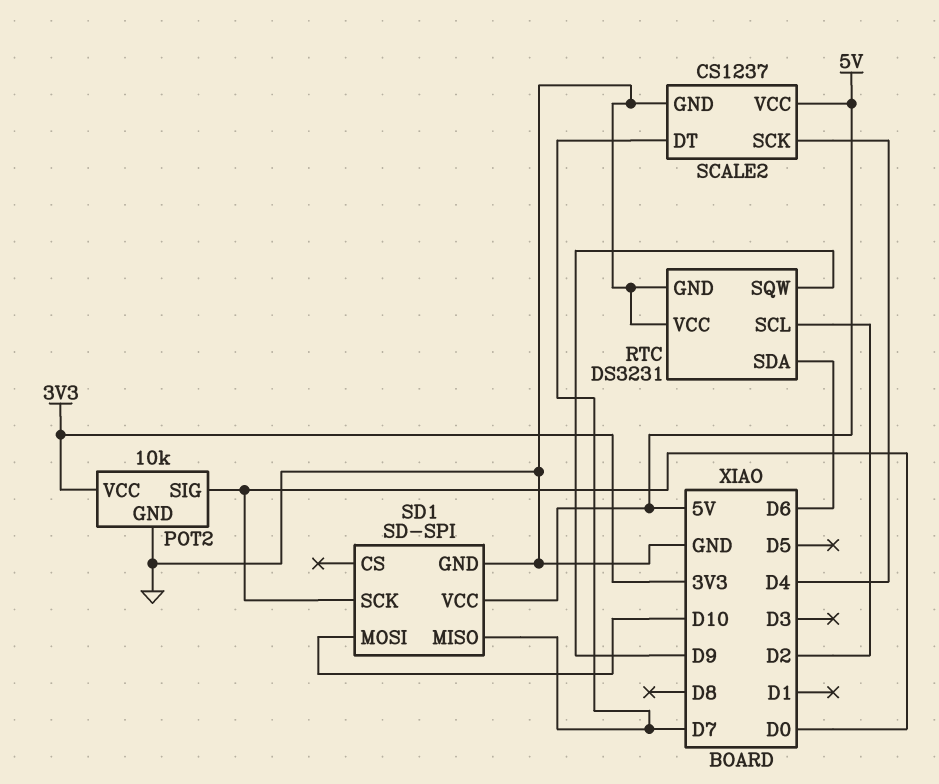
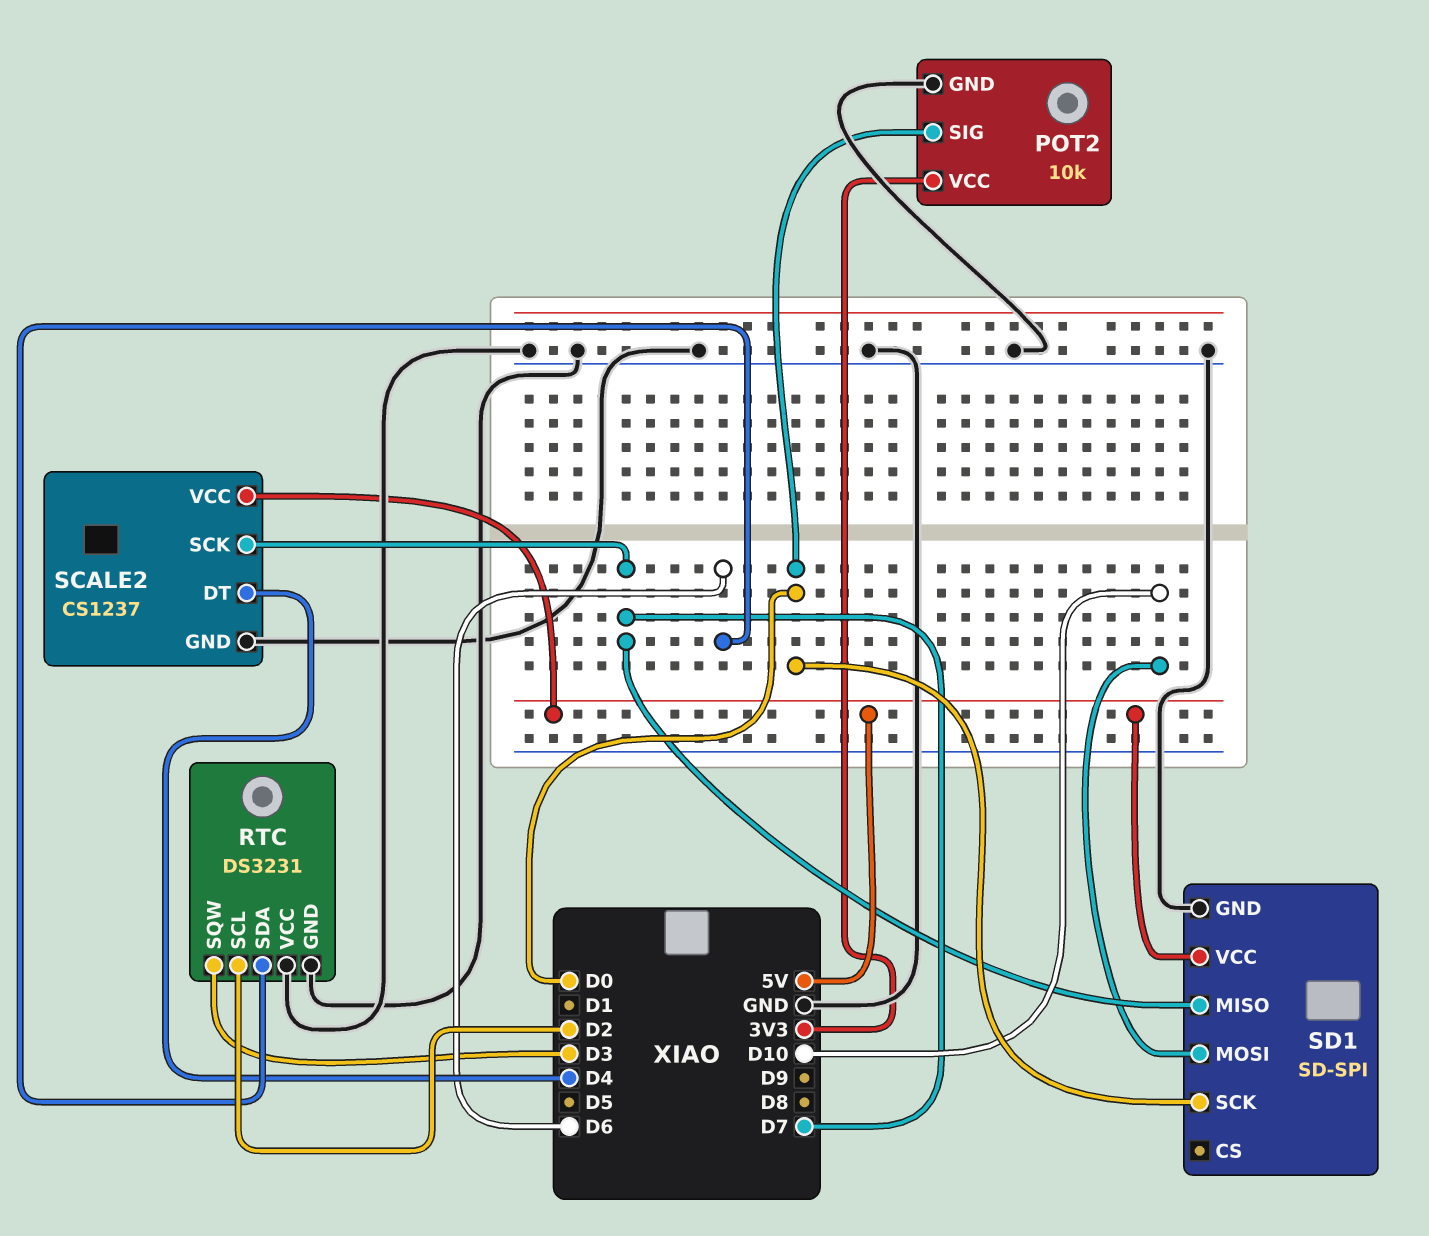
RTC pin SQW: D9 -> D3
SCALE2 pin DT: D7 -> D4
SCALE2 pin SCK: D4 -> D7

